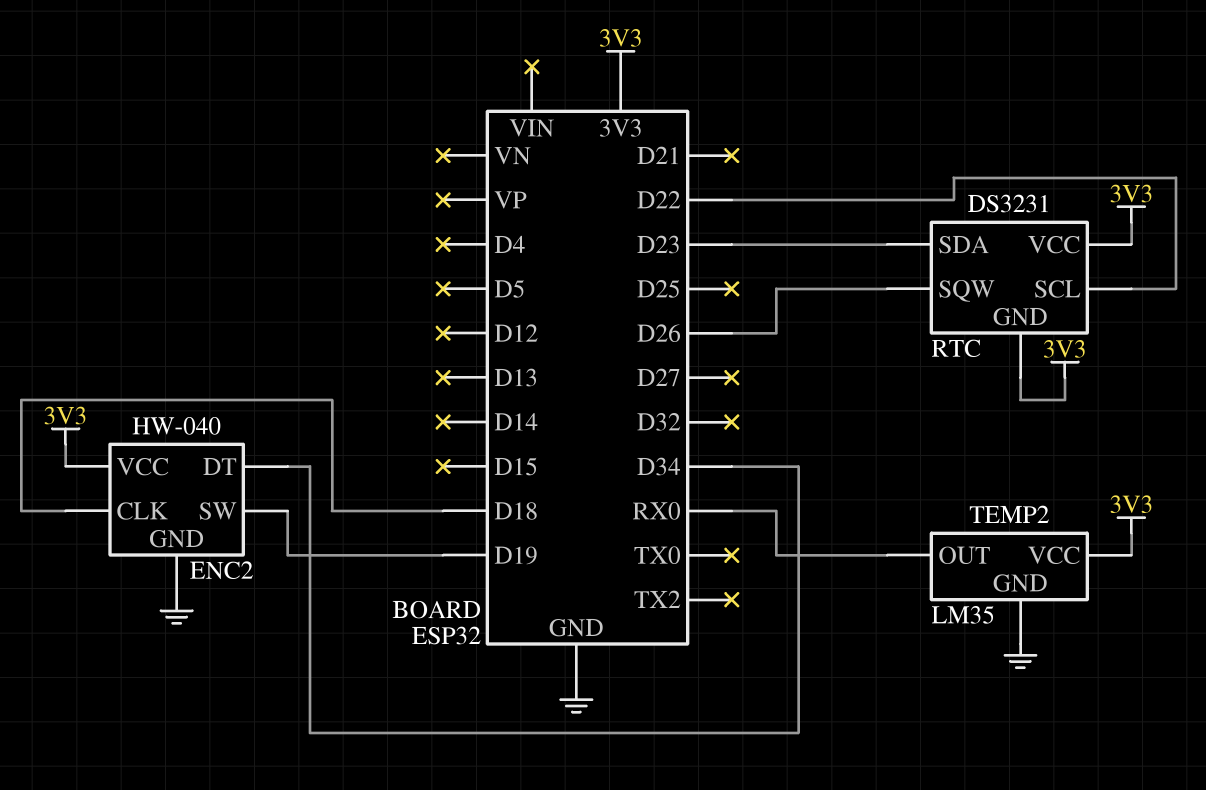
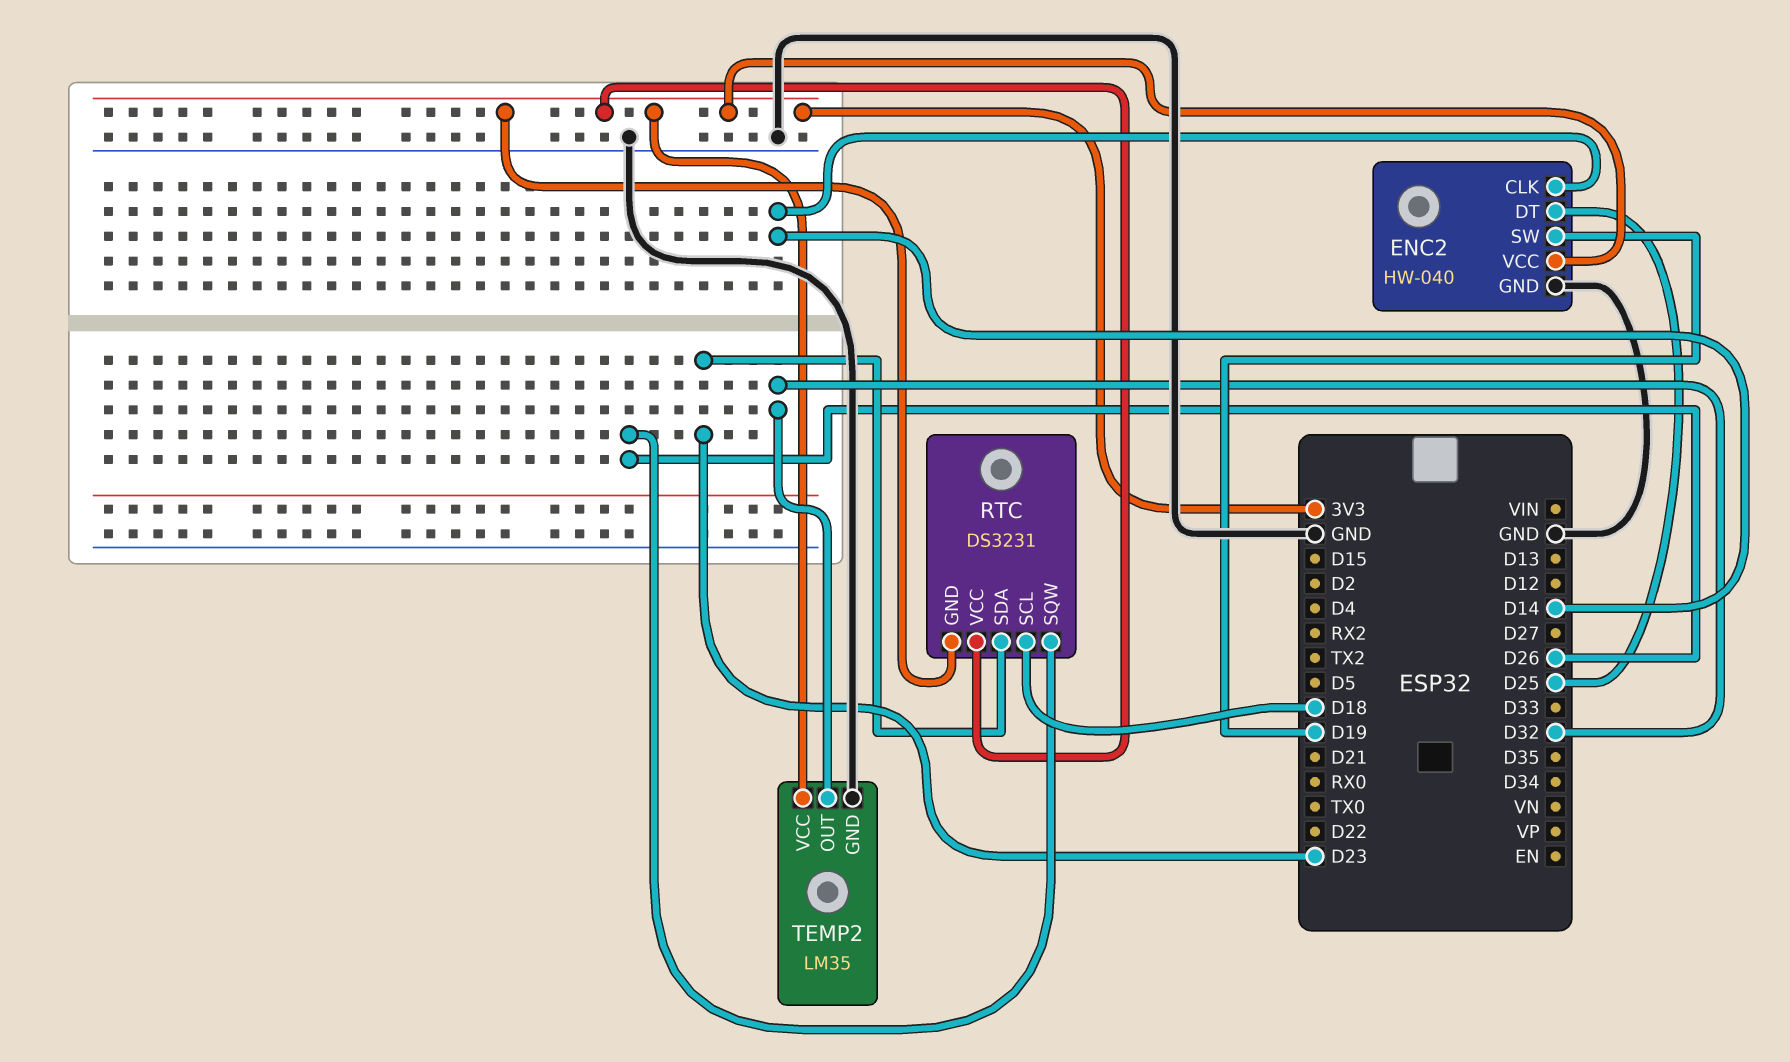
ENC2 pin CLK: D18 -> D14
ENC2 pin DT: D34 -> D25
RTC pin SCL: D22 -> D18
TEMP2 pin OUT: RX0 -> D32

